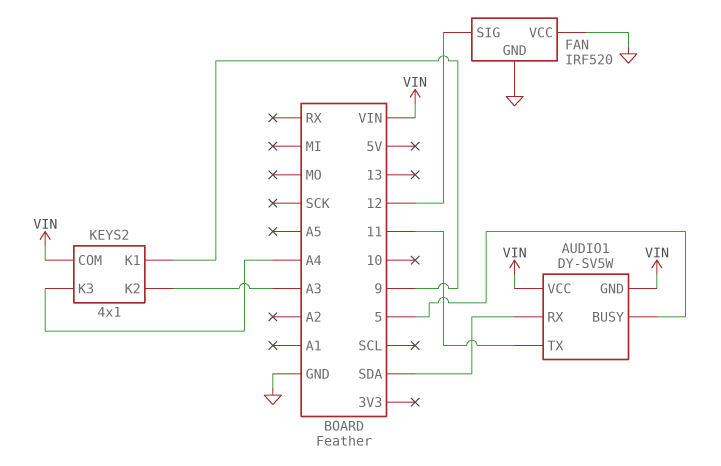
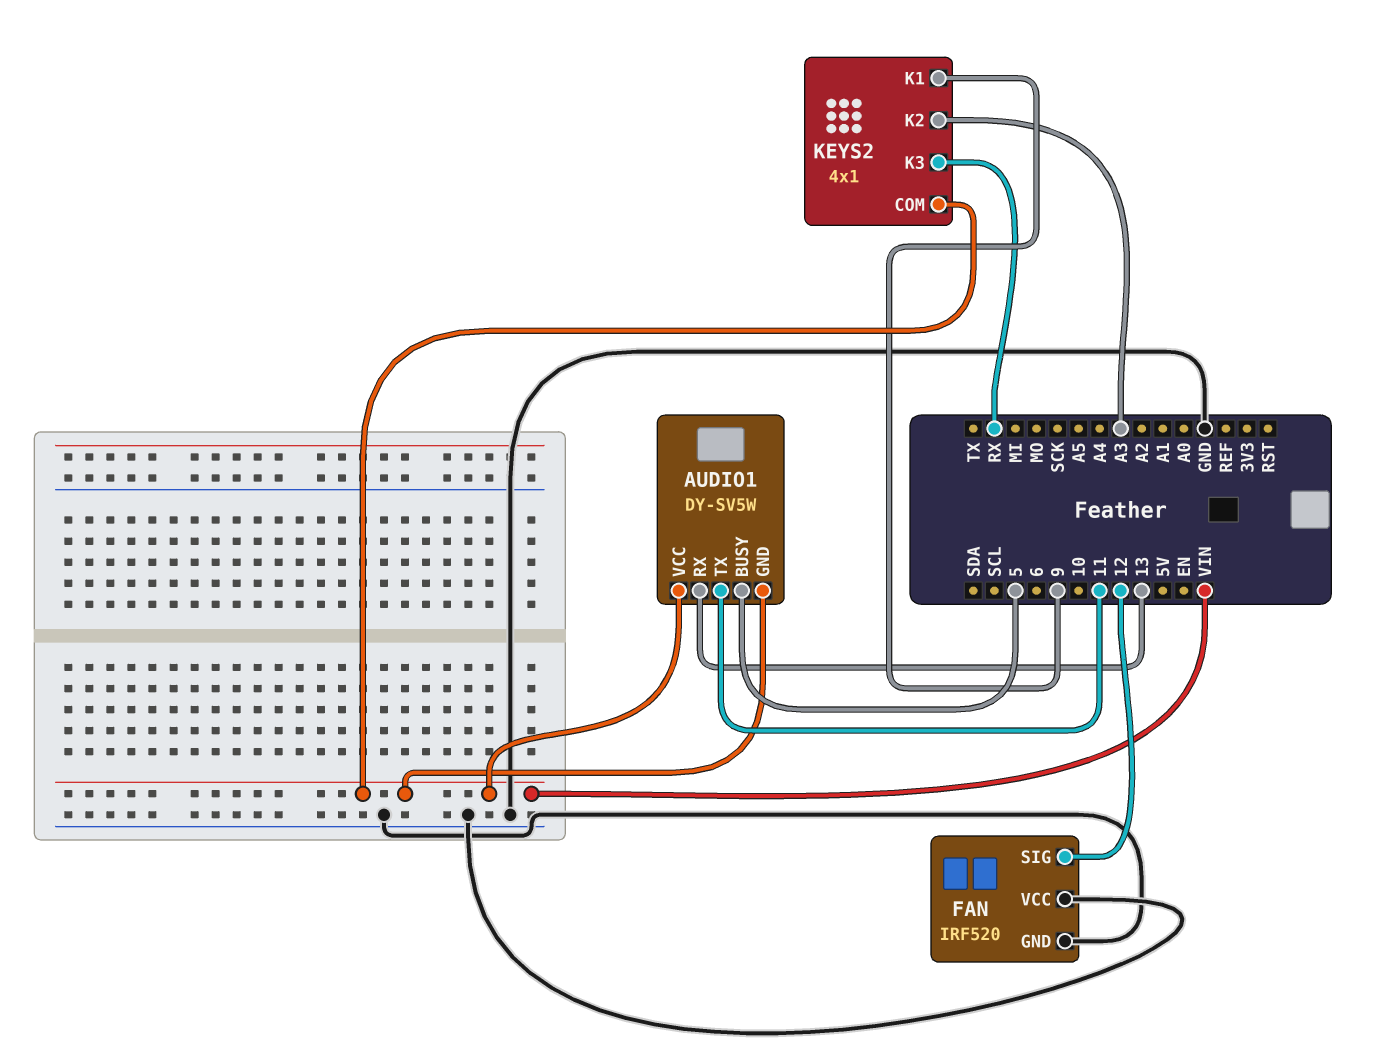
AUDIO1 pin RX: SDA -> 13
KEYS2 pin K3: A4 -> RX

